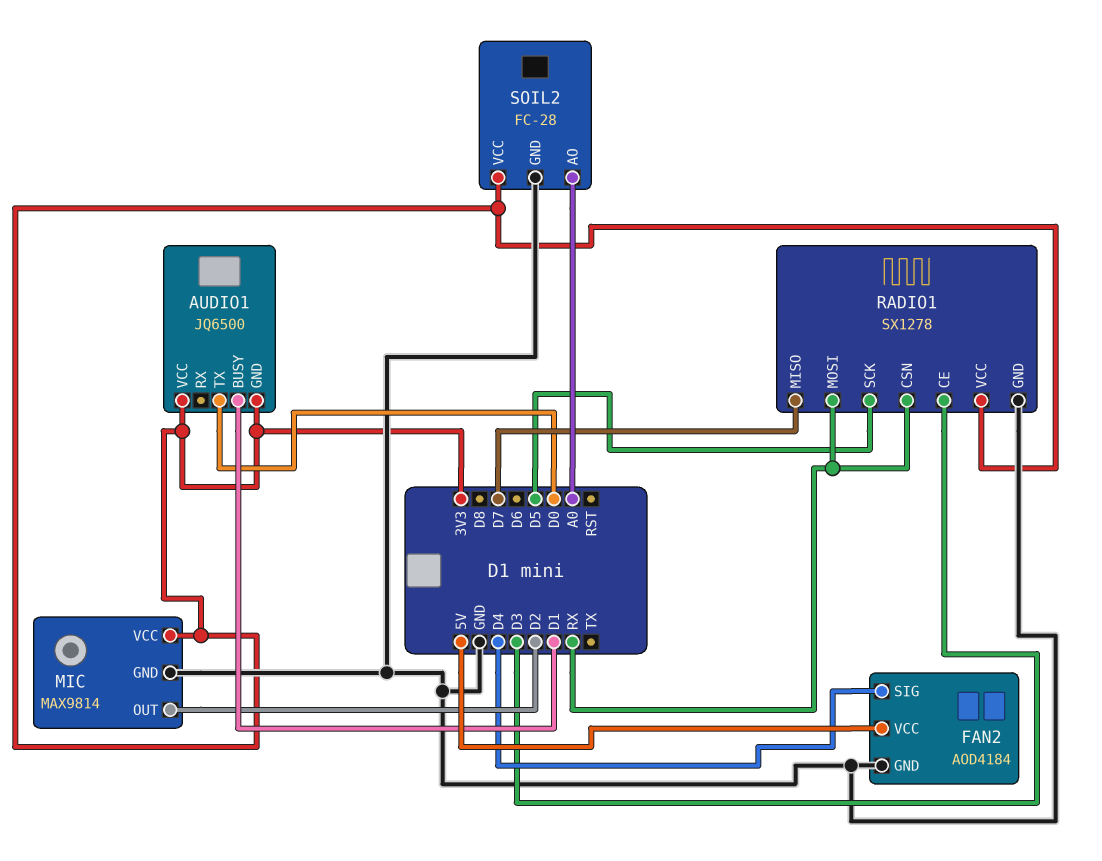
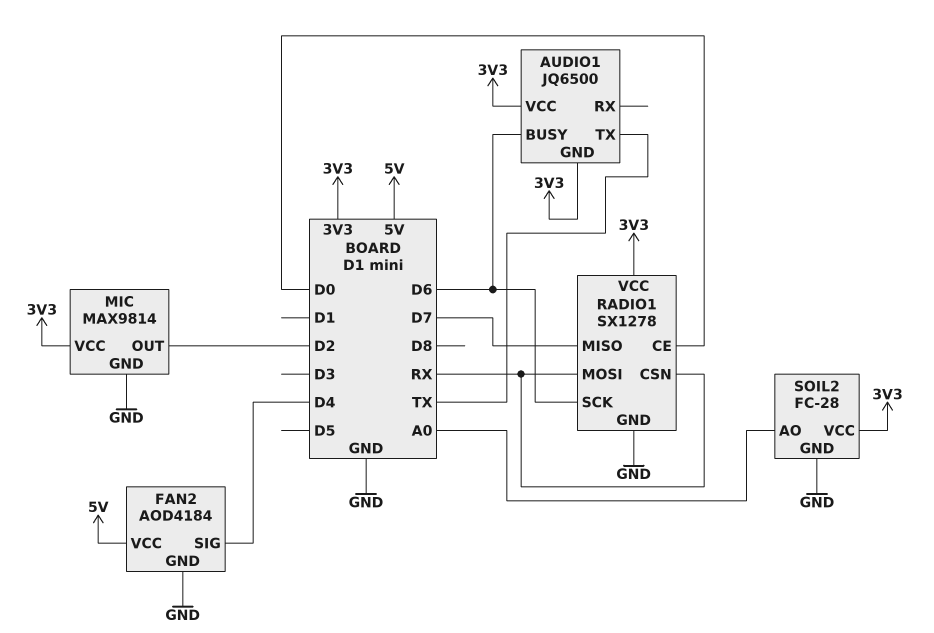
AUDIO1 pin BUSY: D1 -> D6
AUDIO1 pin TX: D0 -> TX
RADIO1 pin CE: D3 -> D0
RADIO1 pin SCK: D5 -> D6

